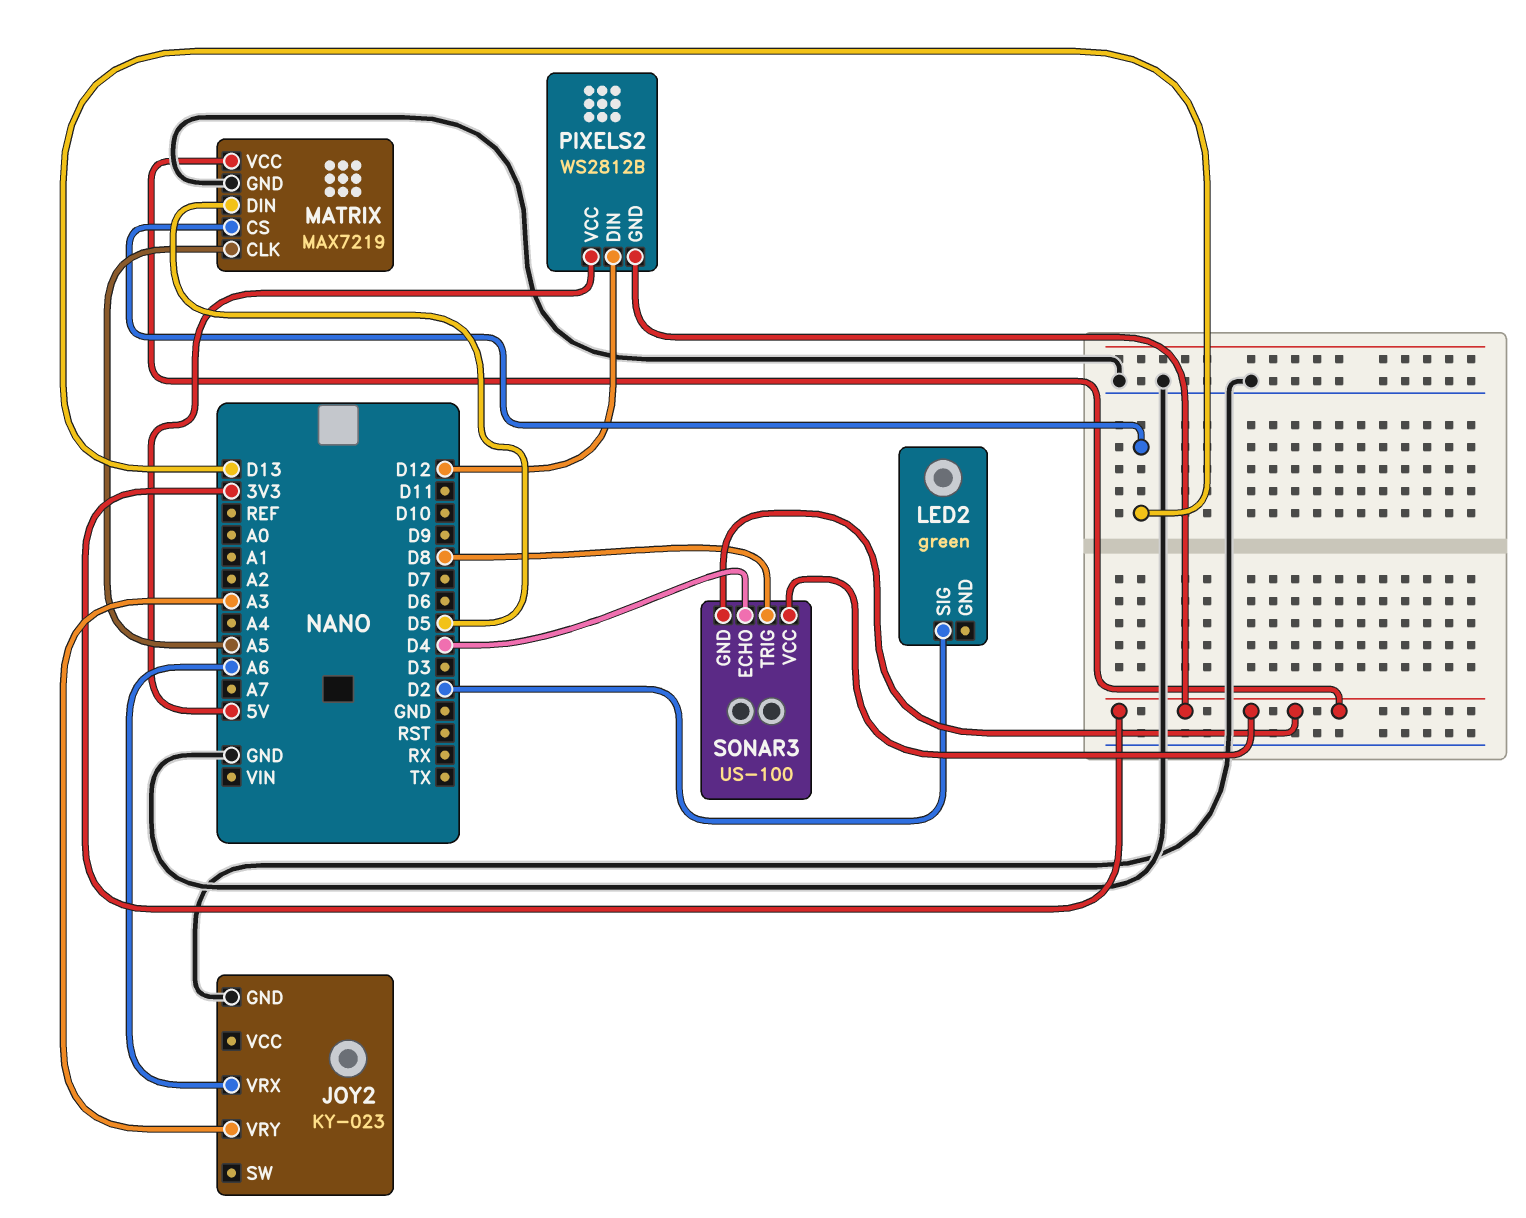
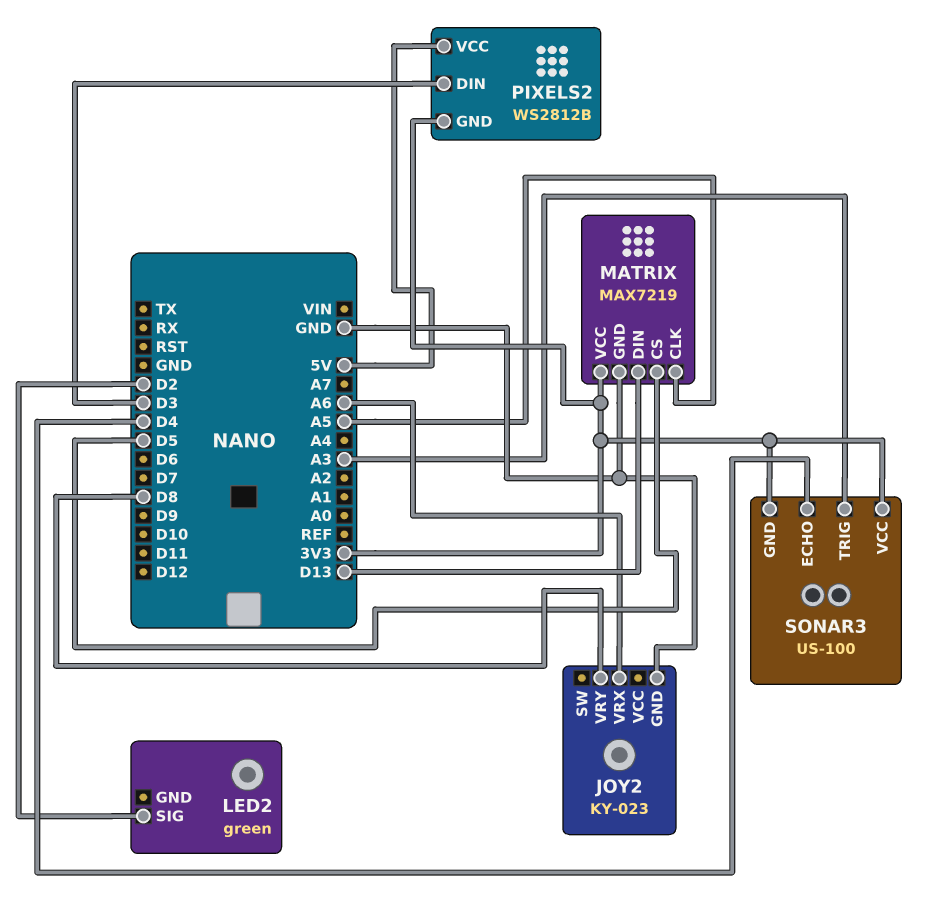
JOY2 pin VRY: A3 -> D8
MATRIX pin CS: D13 -> D5
MATRIX pin DIN: D5 -> D13
PIXELS2 pin DIN: D12 -> D3
SONAR3 pin TRIG: D8 -> A3

